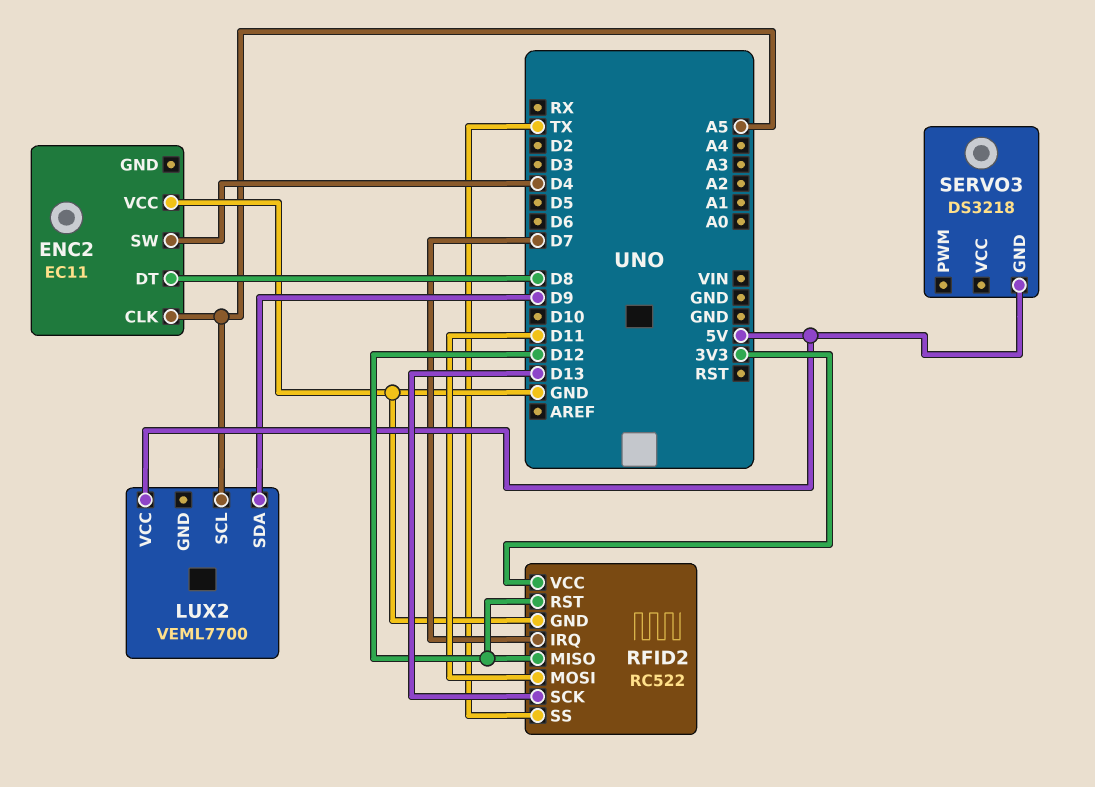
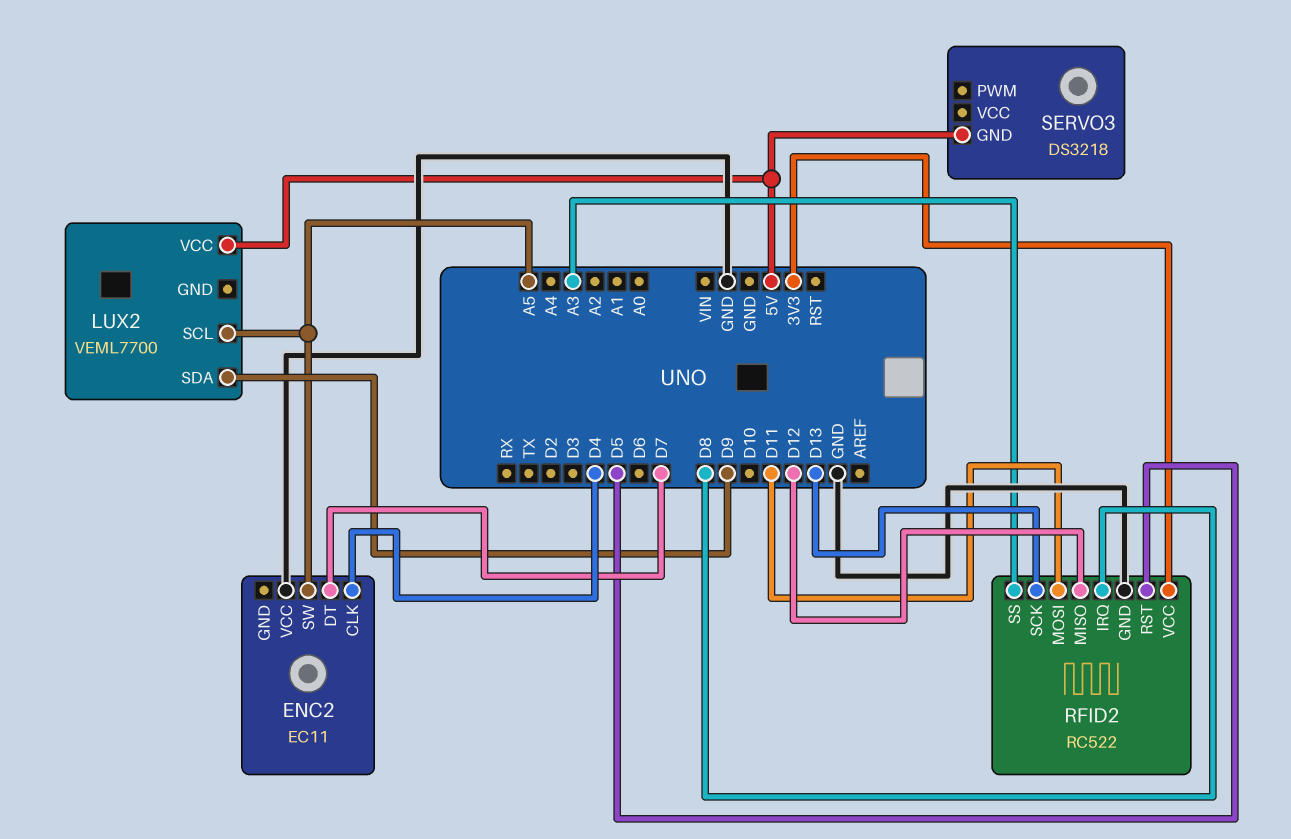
ENC2 pin CLK: A5 -> D4
ENC2 pin DT: D8 -> D7
ENC2 pin SW: D4 -> A5
RFID2 pin IRQ: D7 -> D8
RFID2 pin RST: D12 -> D5
RFID2 pin SS: TX -> A3

